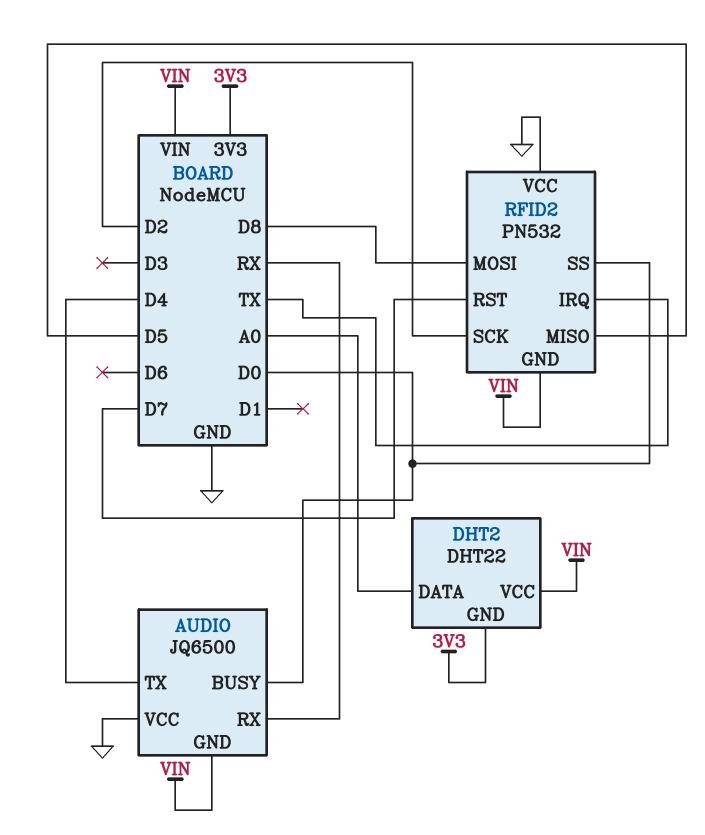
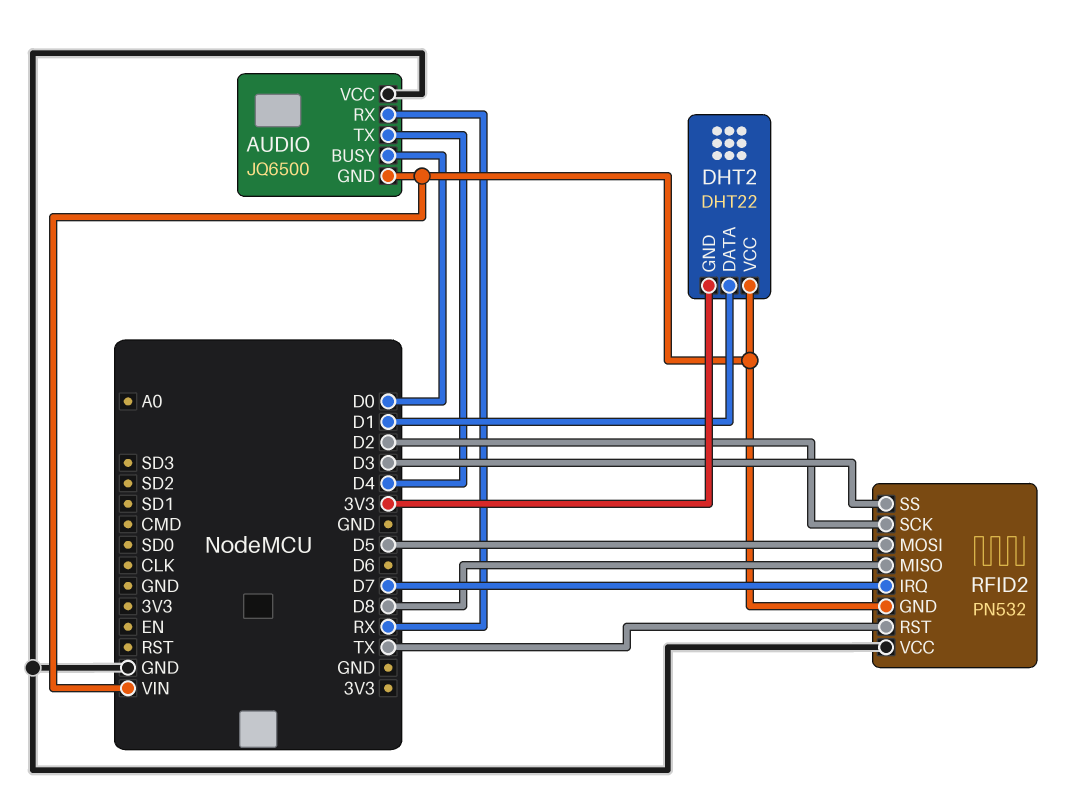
DHT2 pin DATA: A0 -> D1
RFID2 pin IRQ: TX -> D7
RFID2 pin MISO: D5 -> D8
RFID2 pin MOSI: D8 -> D5
RFID2 pin RST: D7 -> TX
RFID2 pin SS: D0 -> D3

